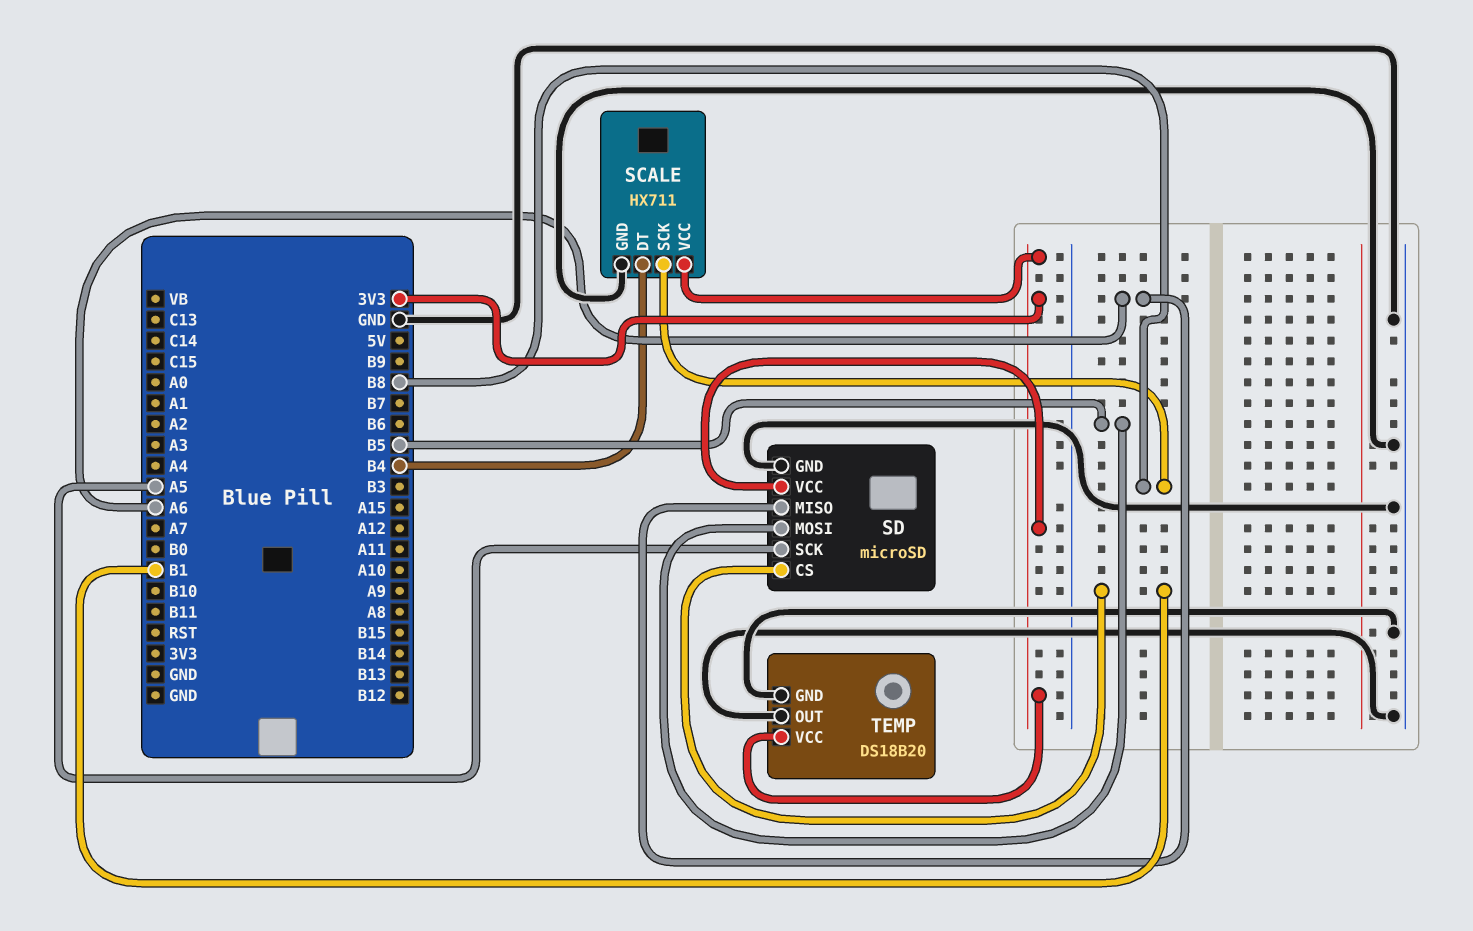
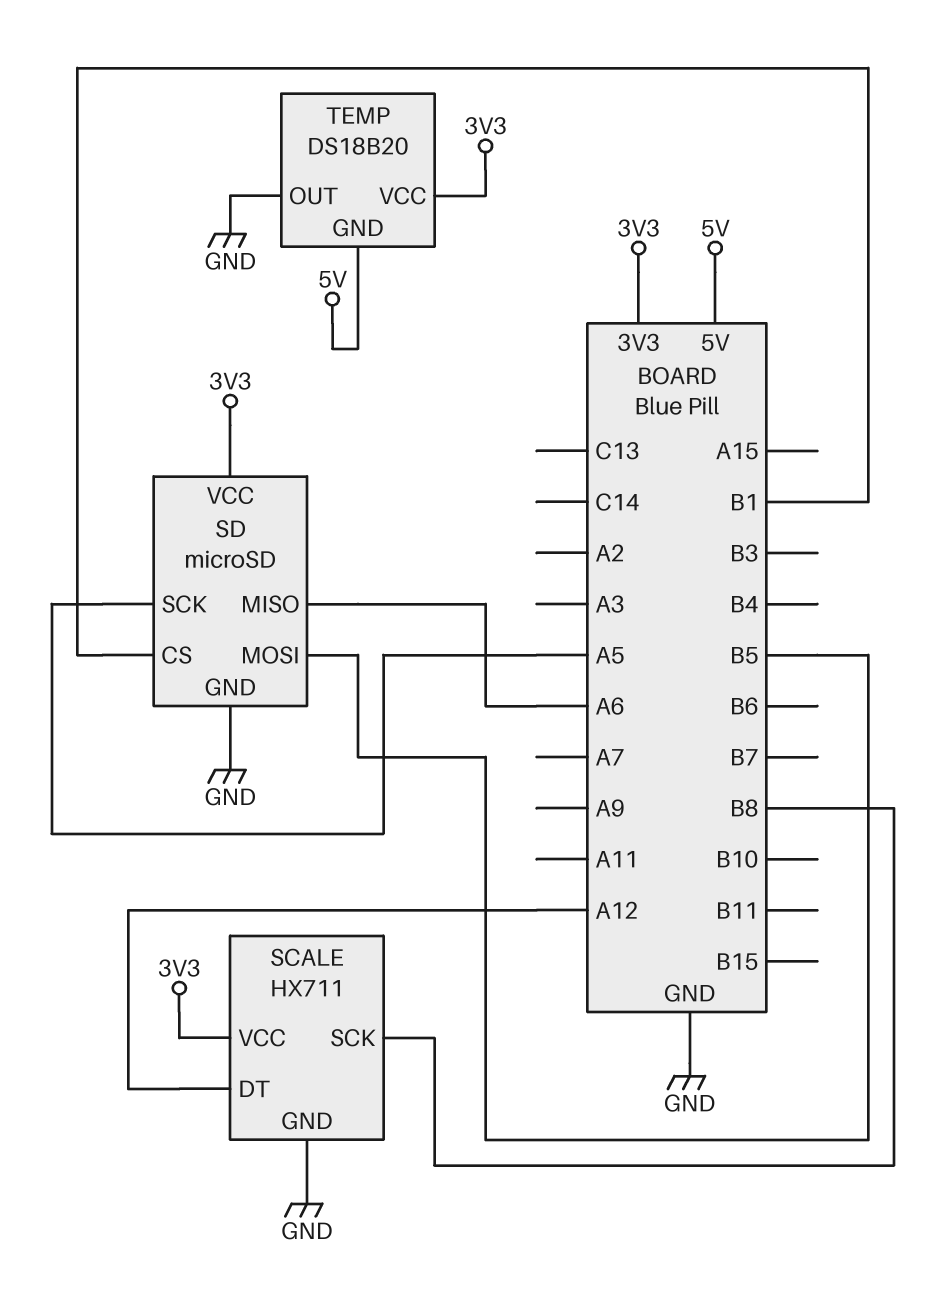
SCALE pin DT: B4 -> A12
TEMP pin GND: GND -> 5V

